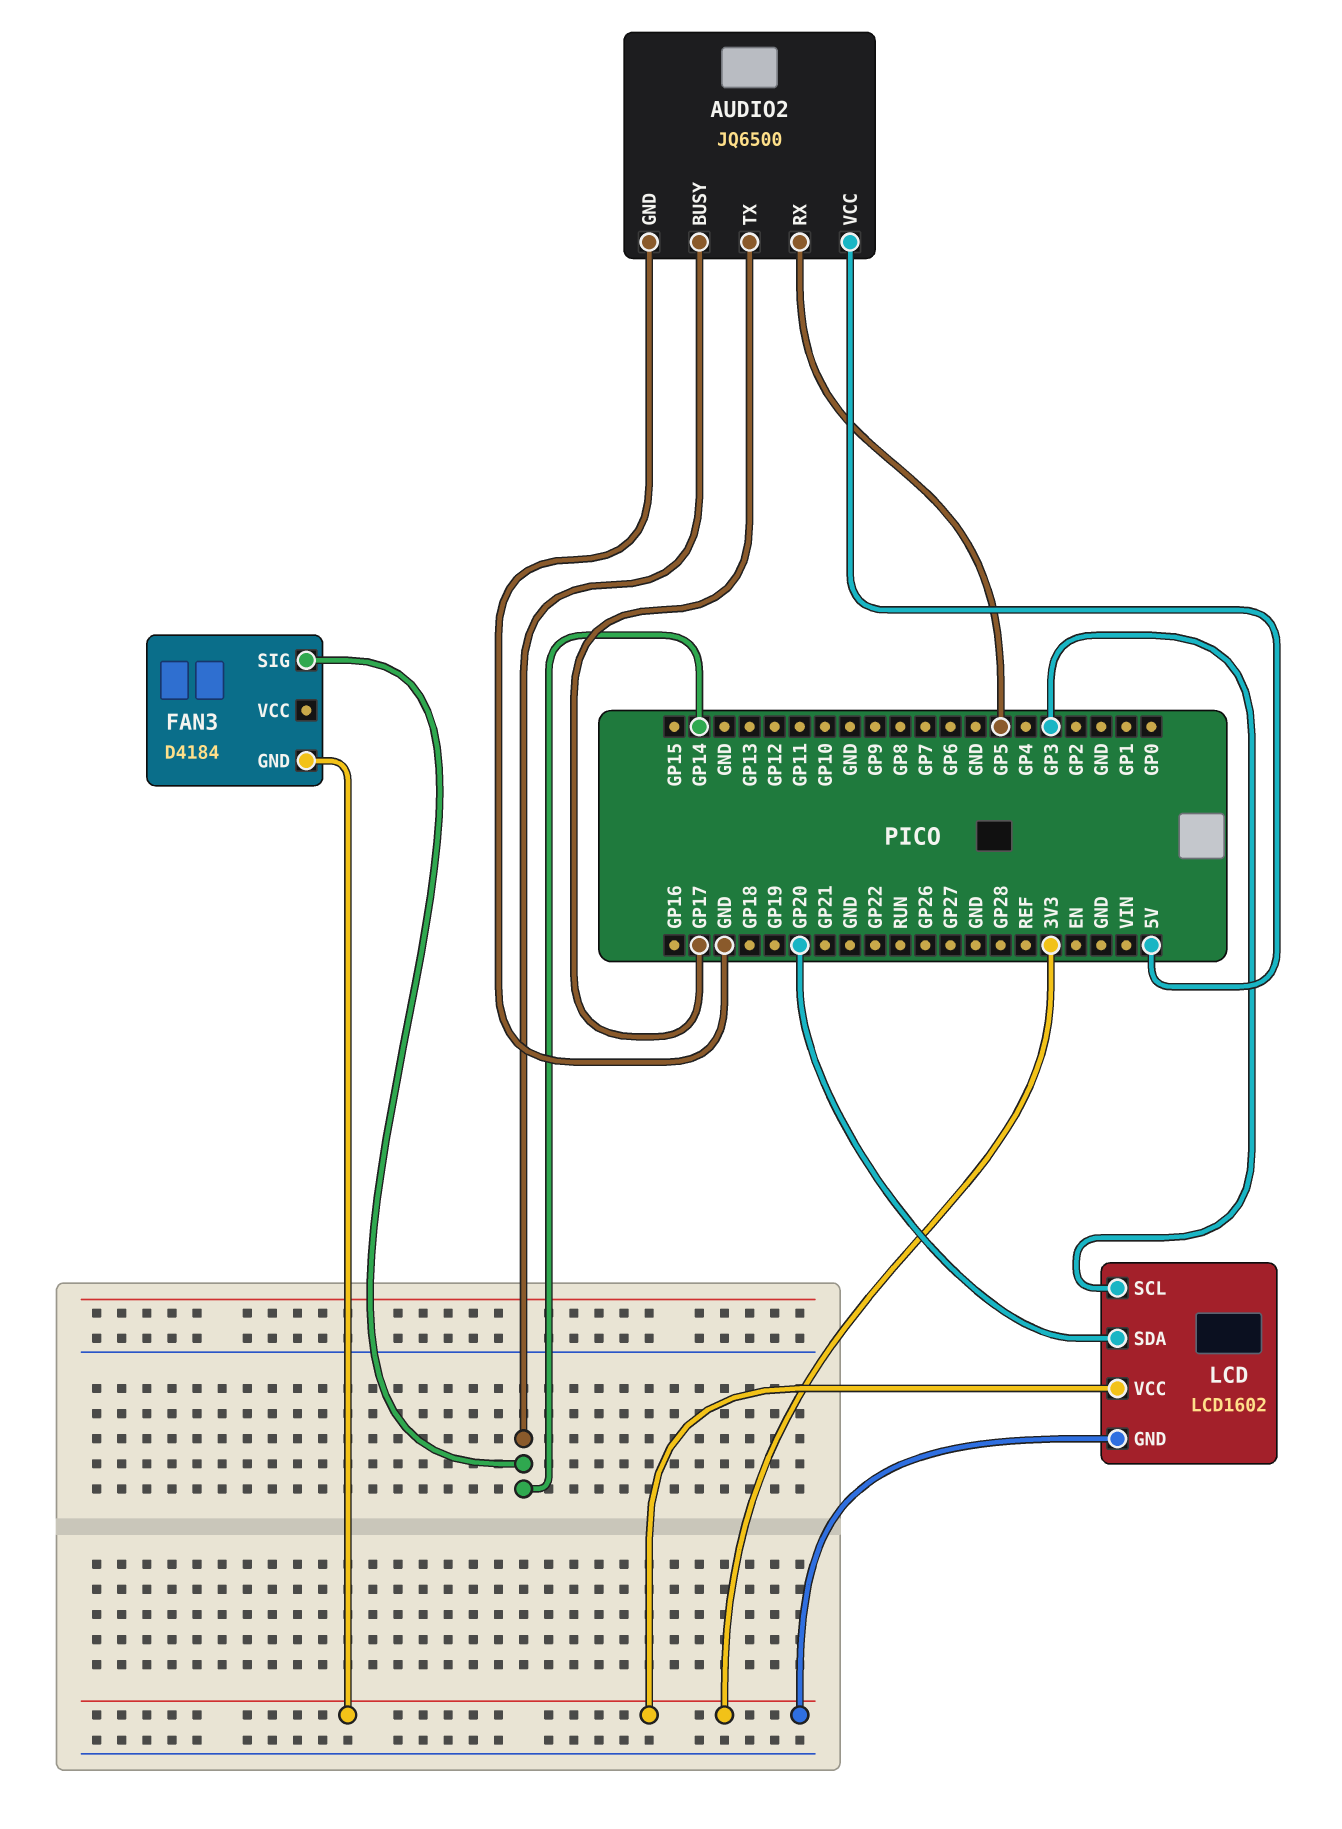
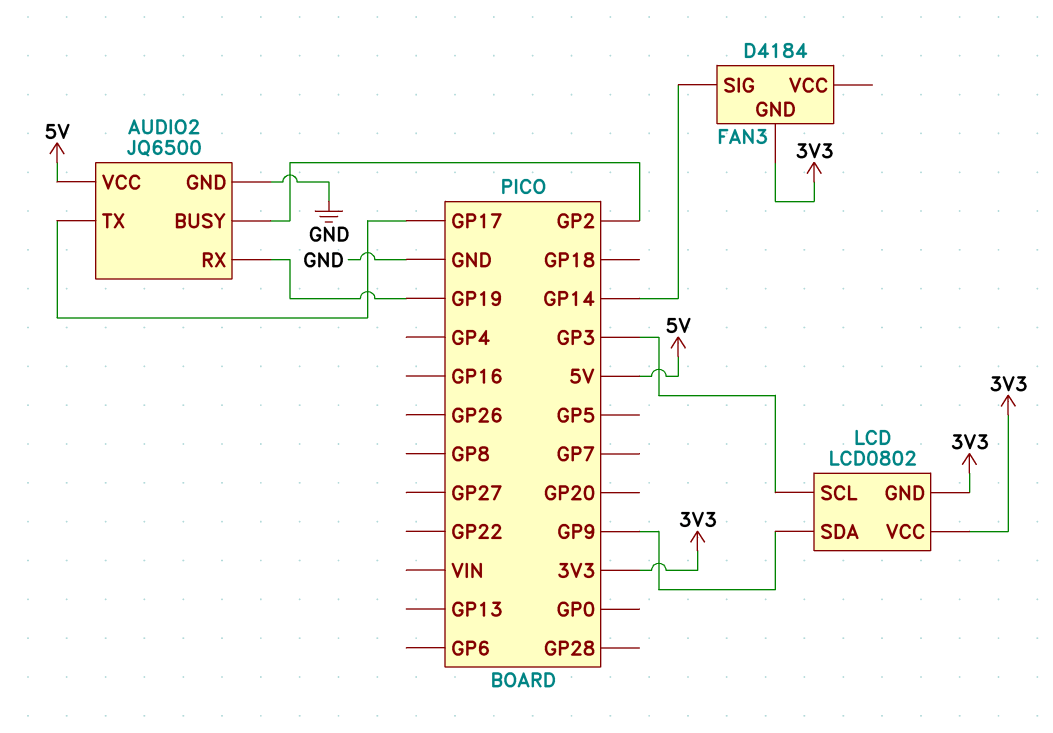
AUDIO2 pin BUSY: GP14 -> GP2
AUDIO2 pin RX: GP5 -> GP19
LCD: LCD1602 -> LCD0802
LCD pin SDA: GP20 -> GP9

